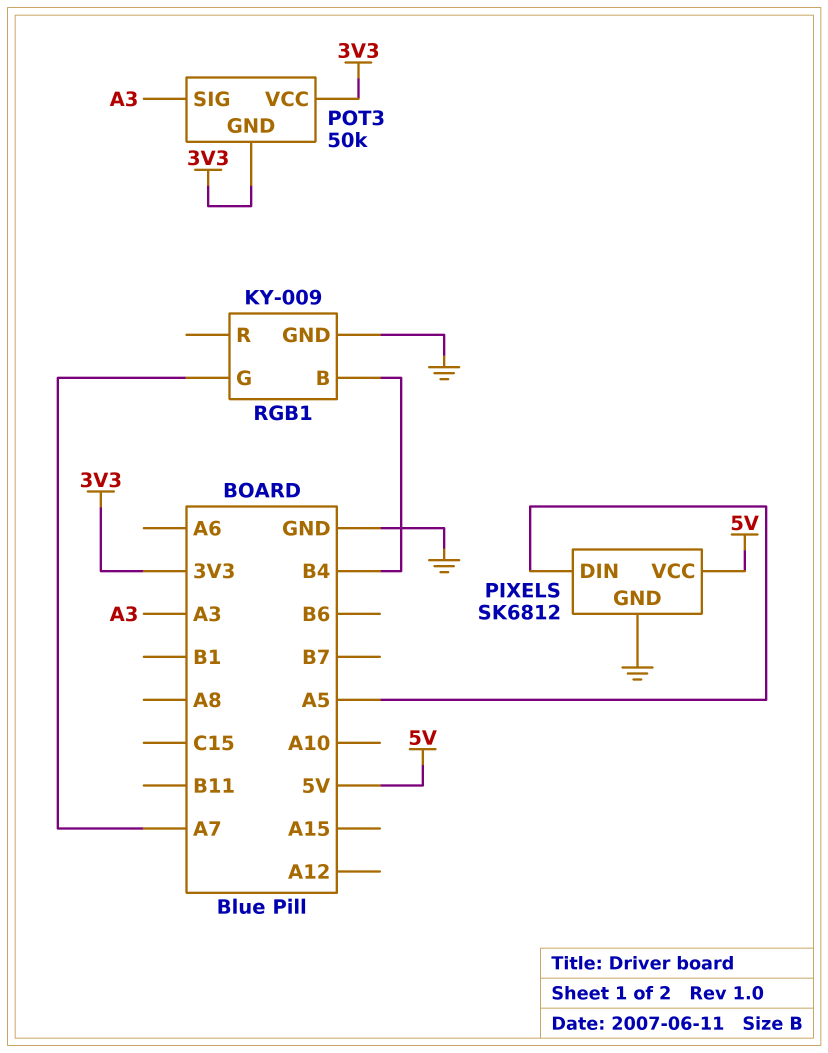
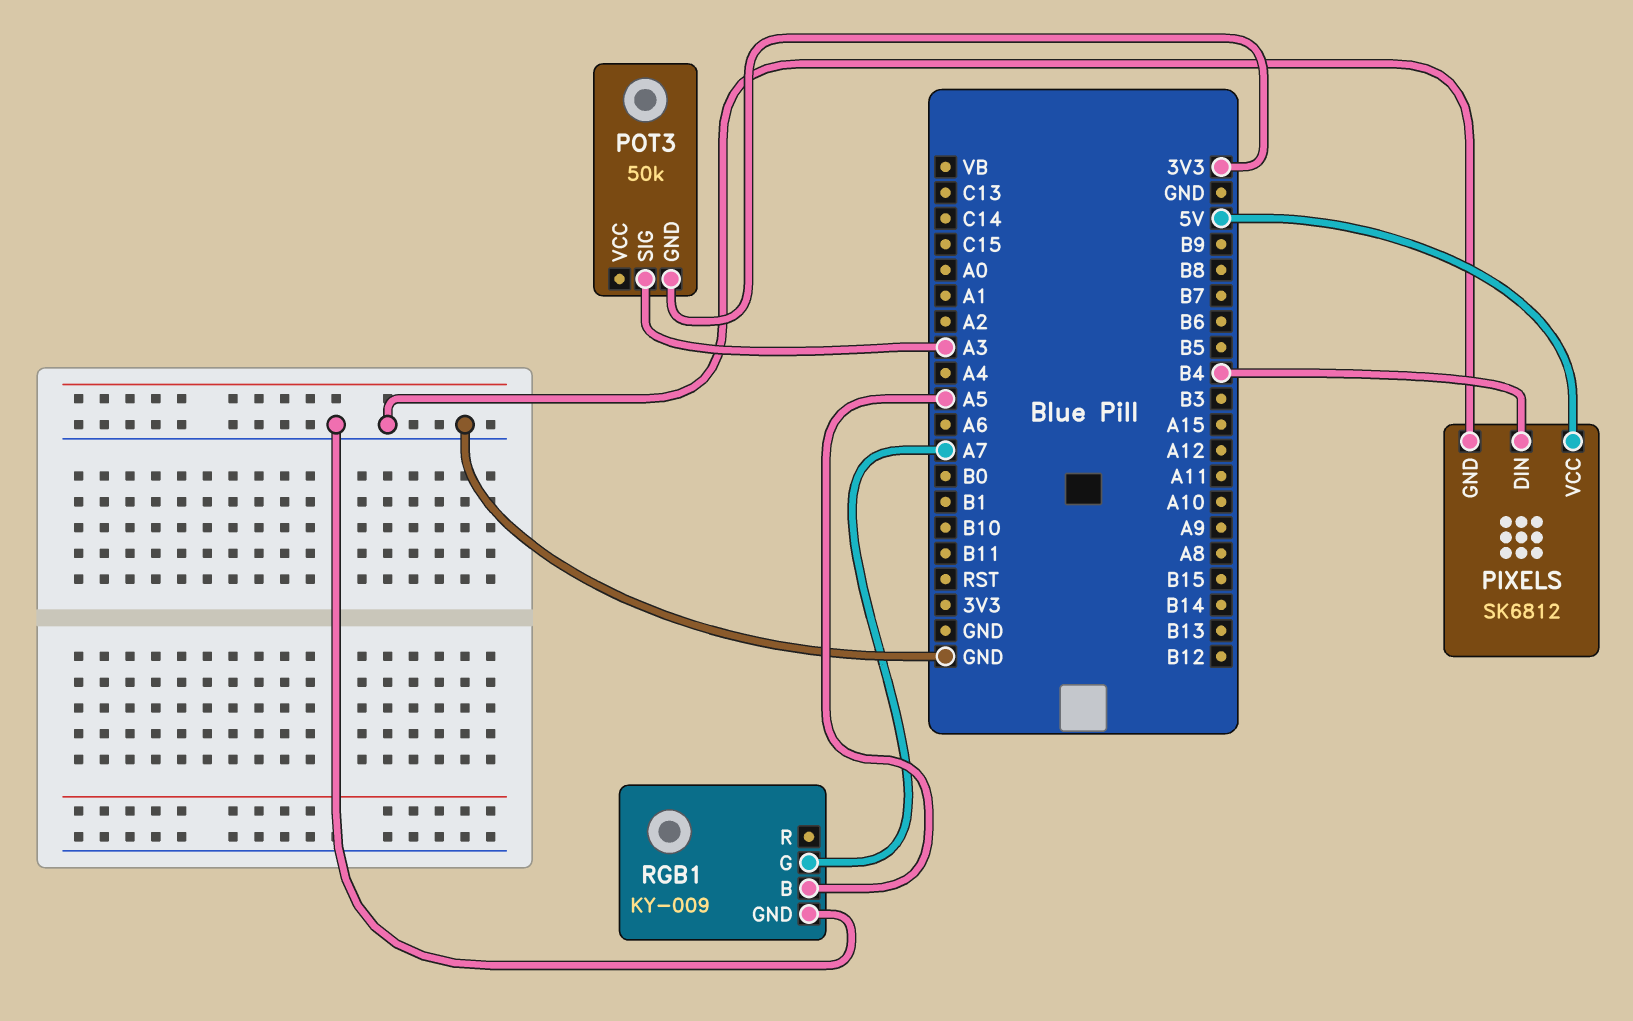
PIXELS pin DIN: A5 -> B4
POT3 pin VCC: 3V3 -> none
RGB1 pin B: B4 -> A5

